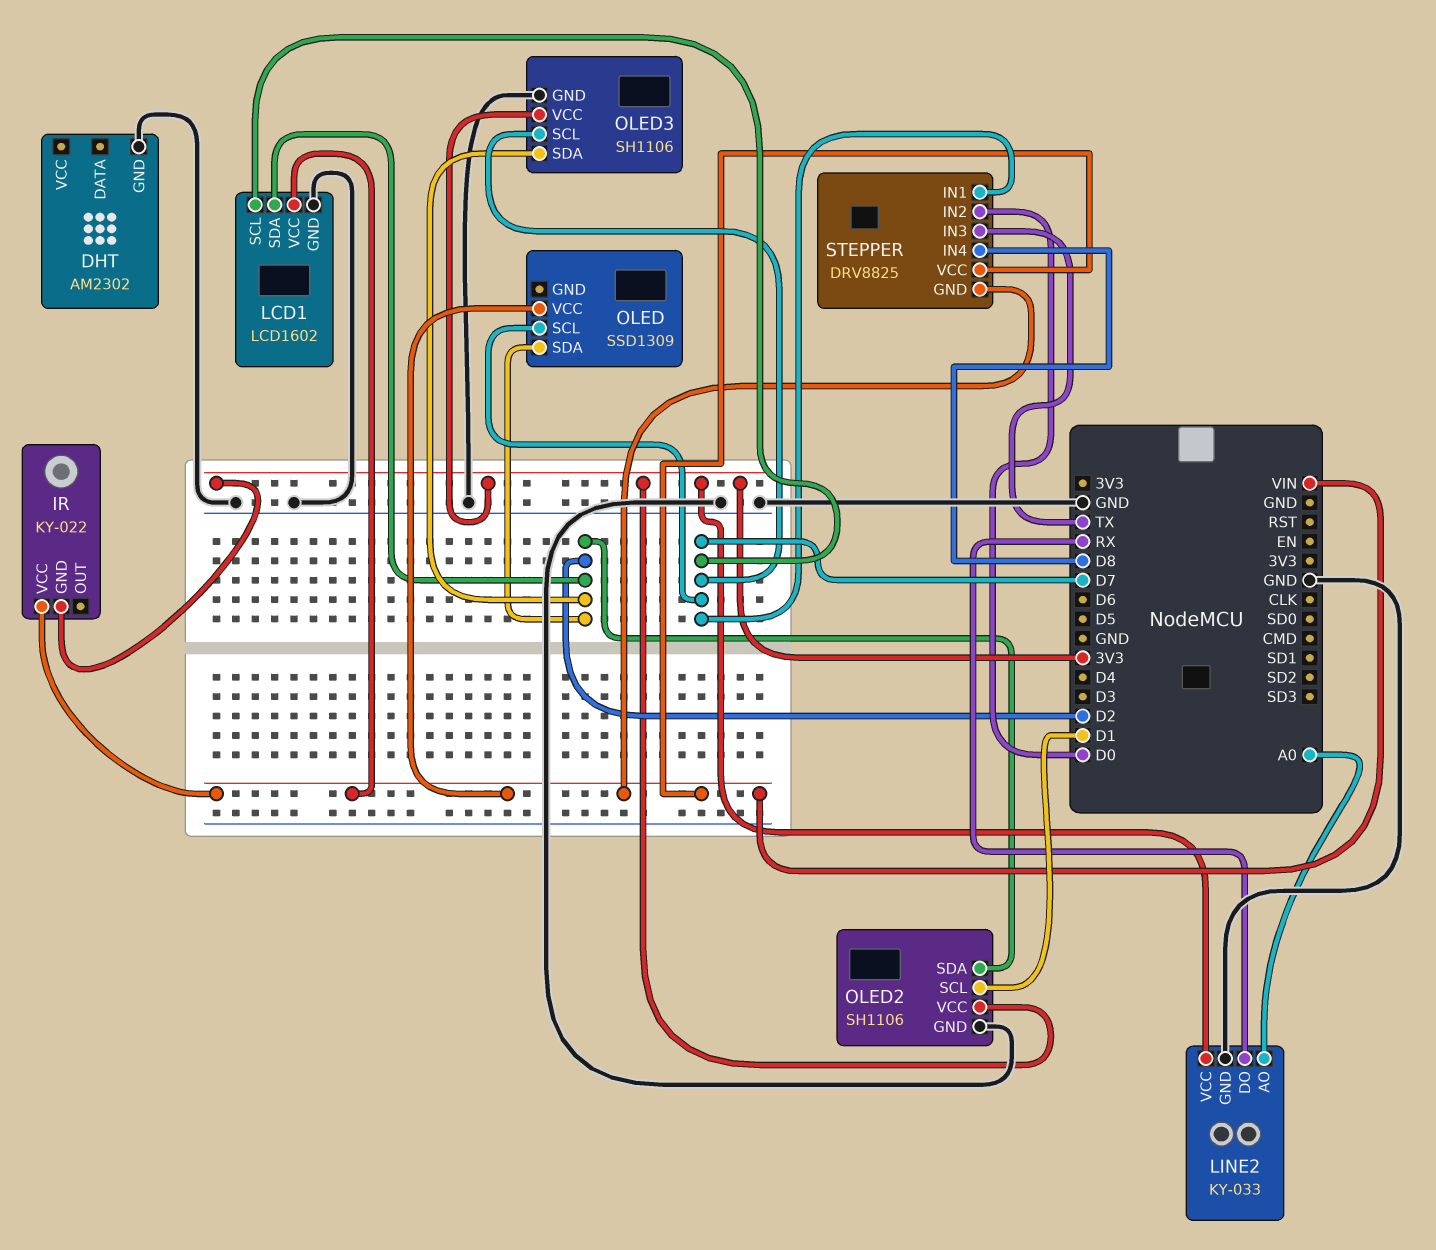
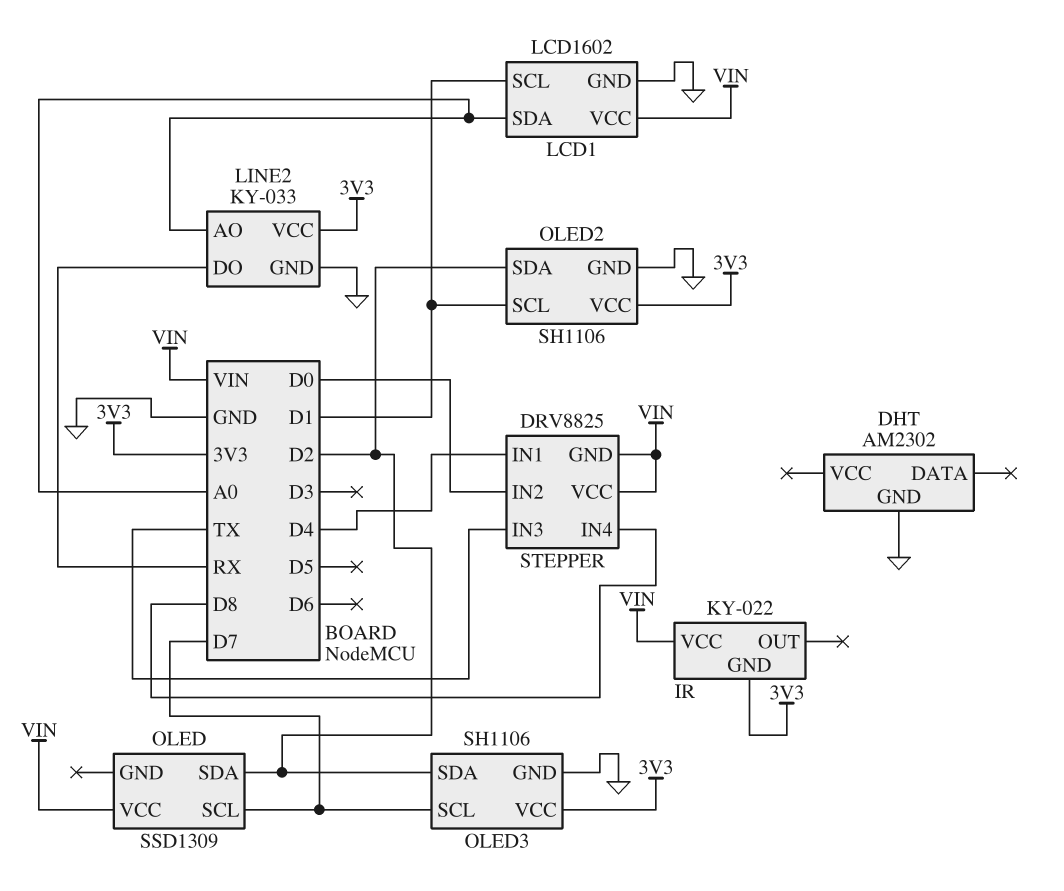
LCD1 pin SCL: D7 -> D1
LCD1 pin SDA: D2 -> A0
STEPPER pin IN1: D7 -> D4

